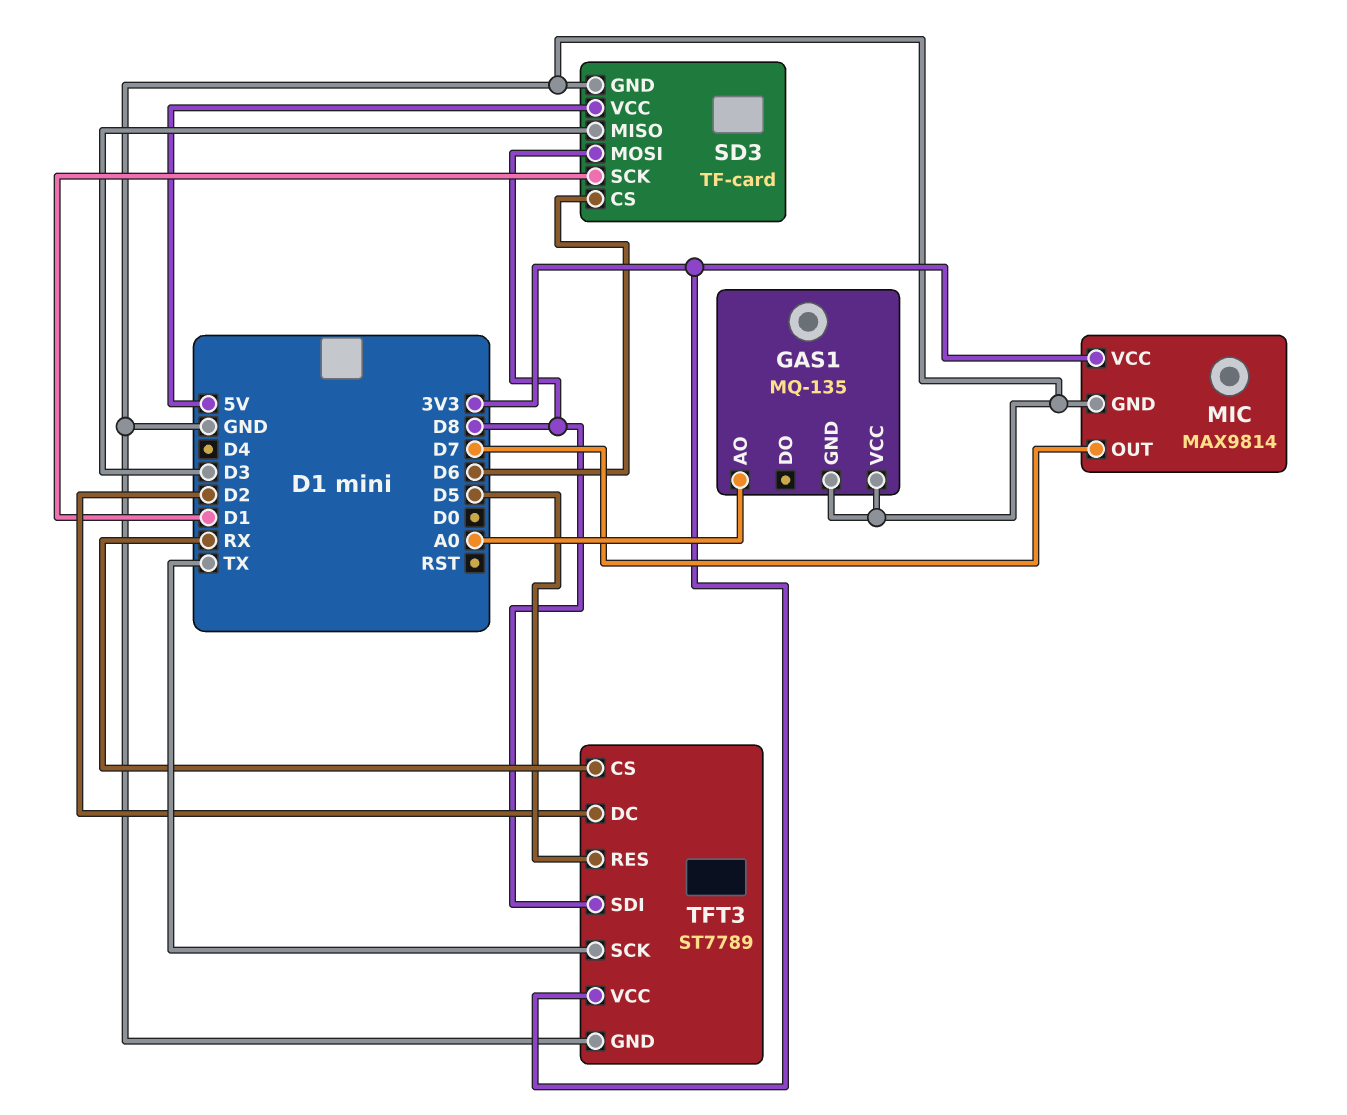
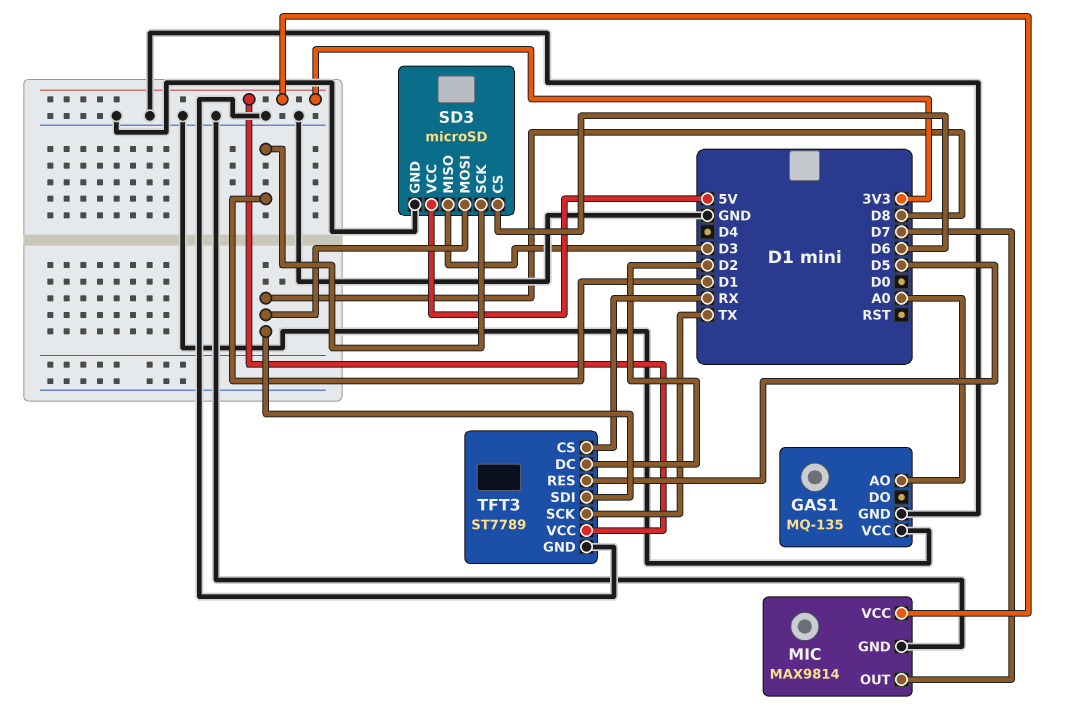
SD3: TF-card -> microSD

